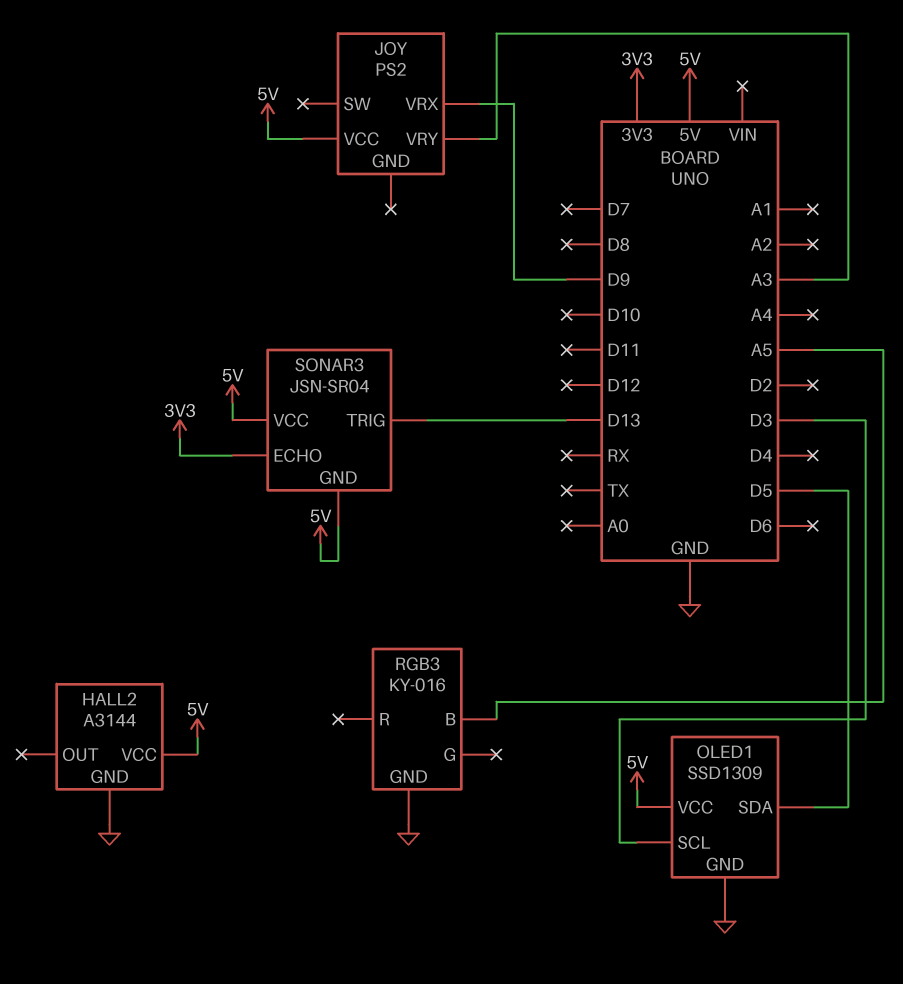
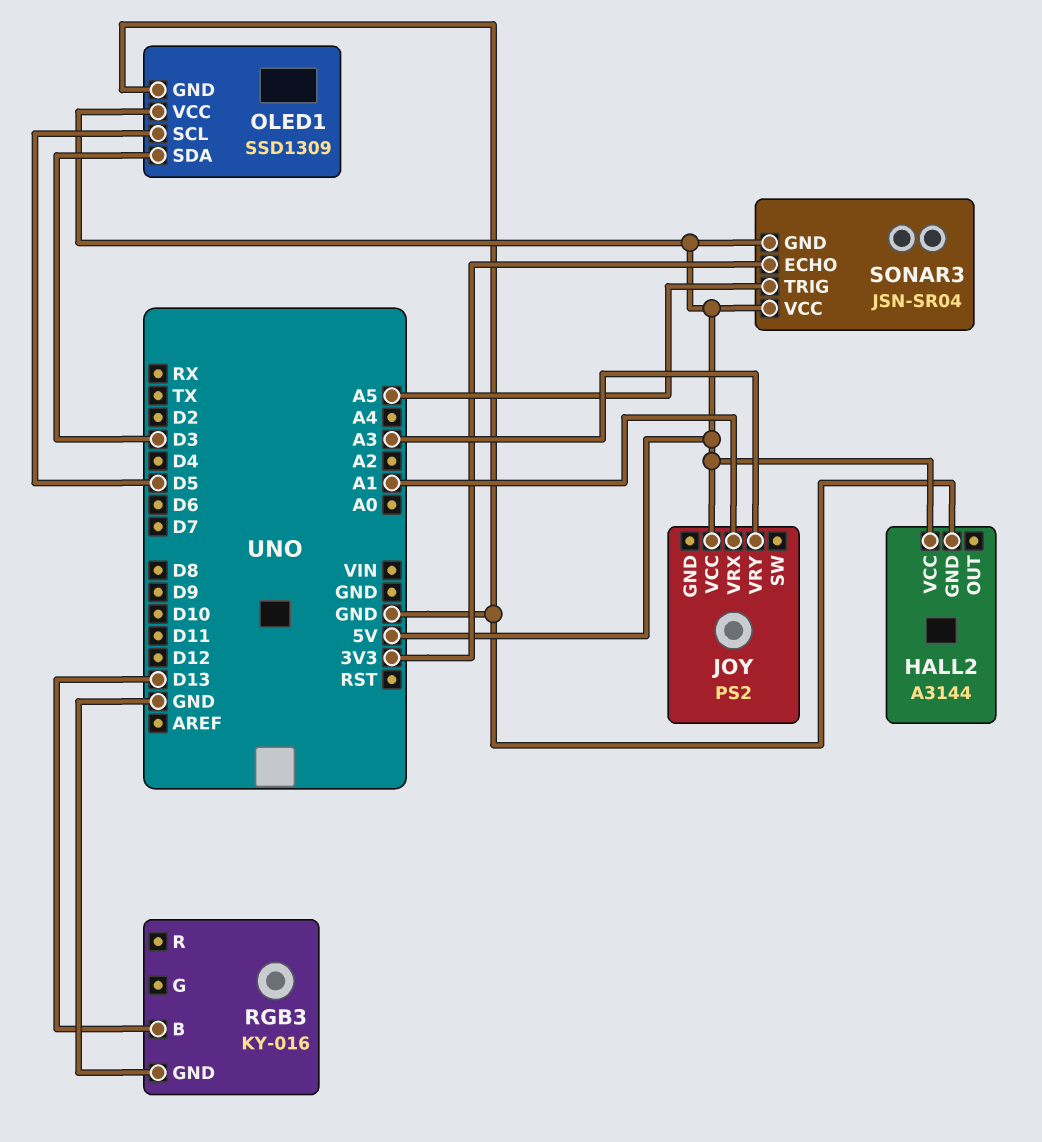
JOY pin VRX: D9 -> A1
OLED1 pin SCL: D3 -> D5
OLED1 pin SDA: D5 -> D3
RGB3 pin B: A5 -> D13
SONAR3 pin TRIG: D13 -> A5

